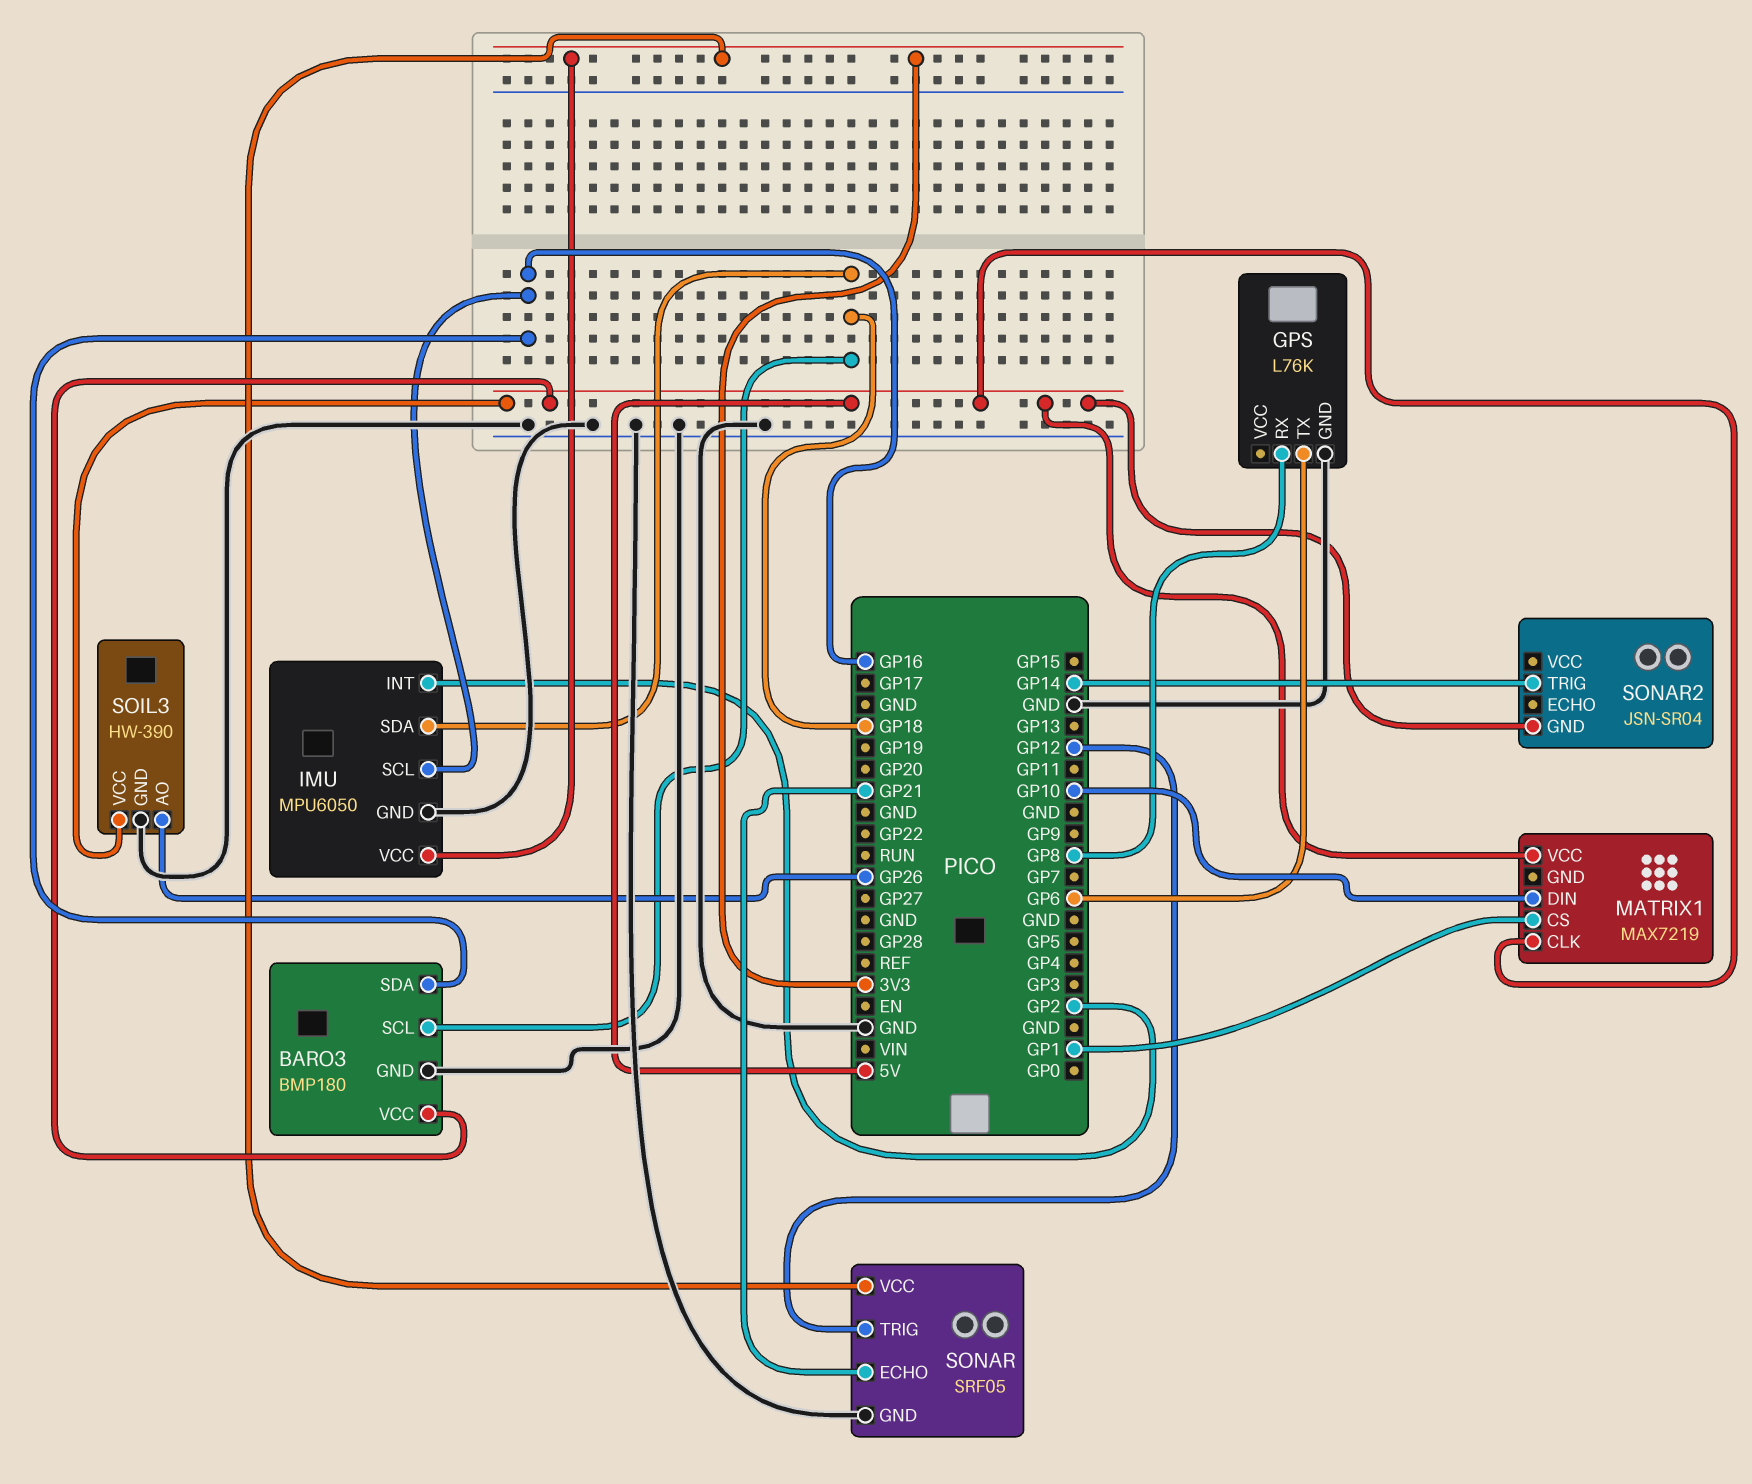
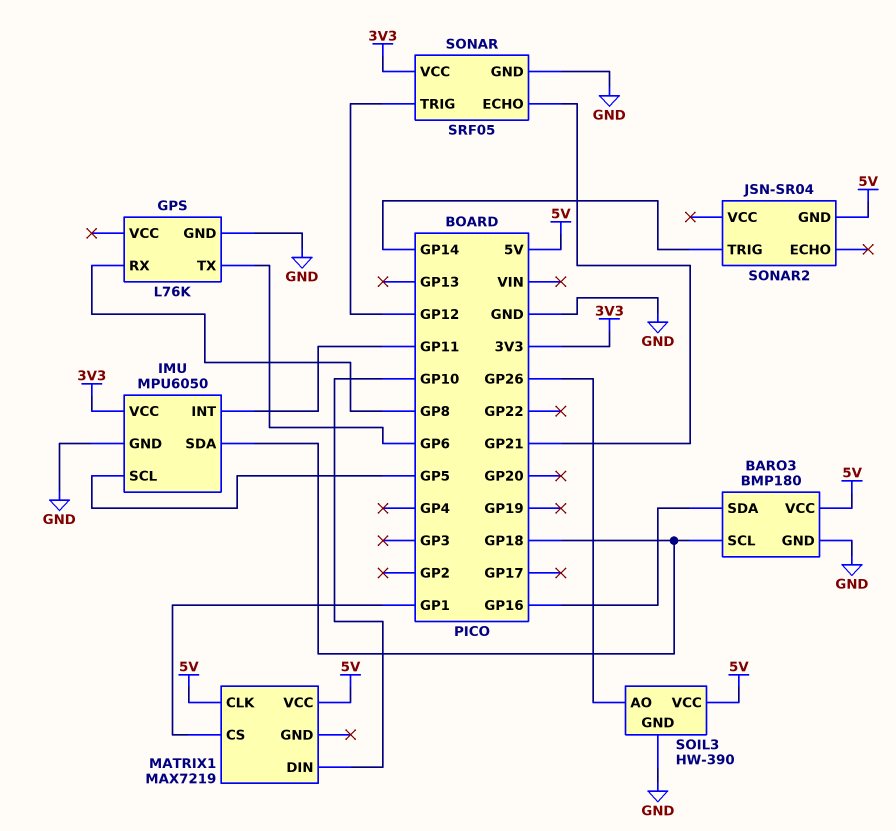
IMU pin INT: GP2 -> GP11
IMU pin SCL: GP16 -> GP5

